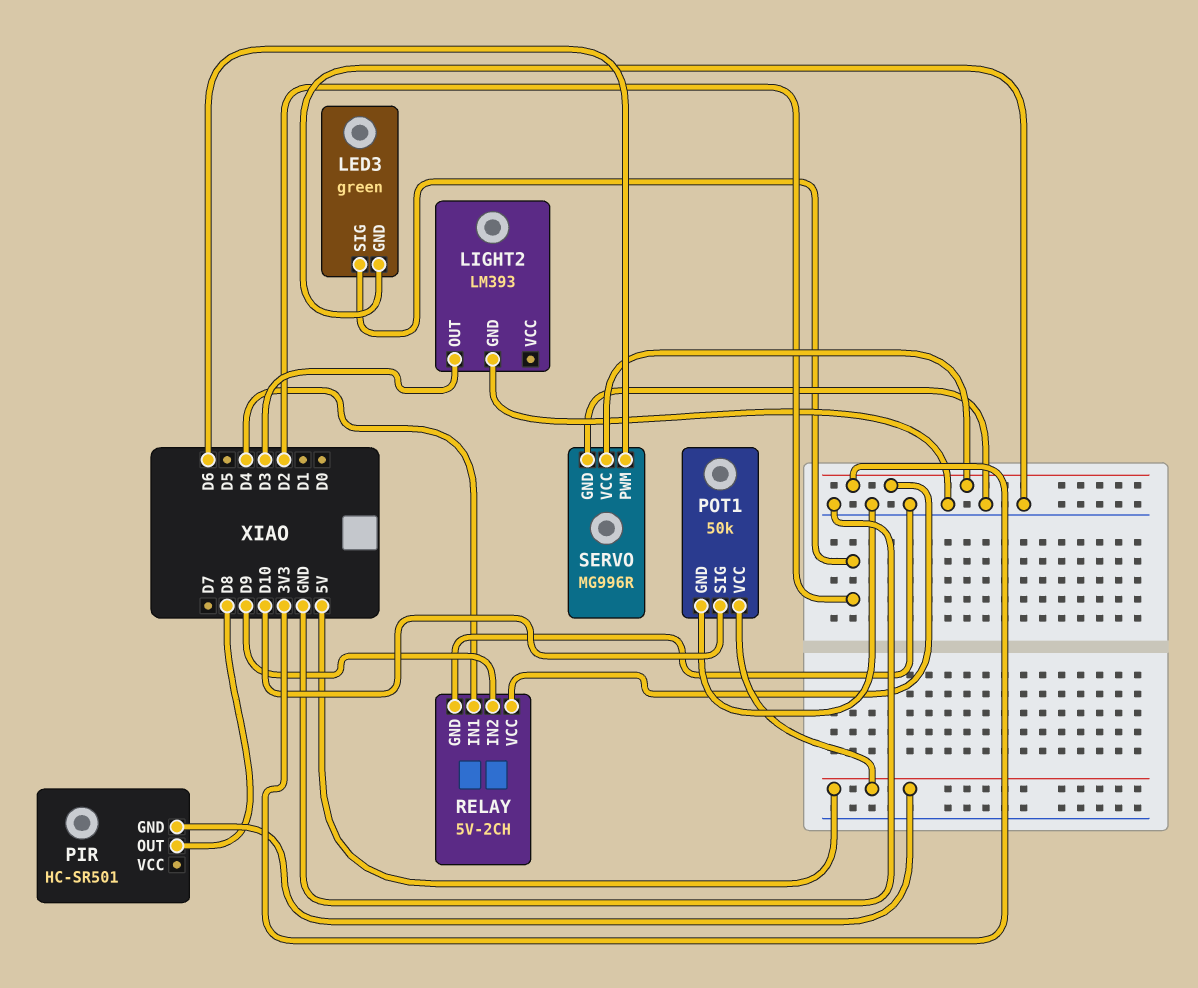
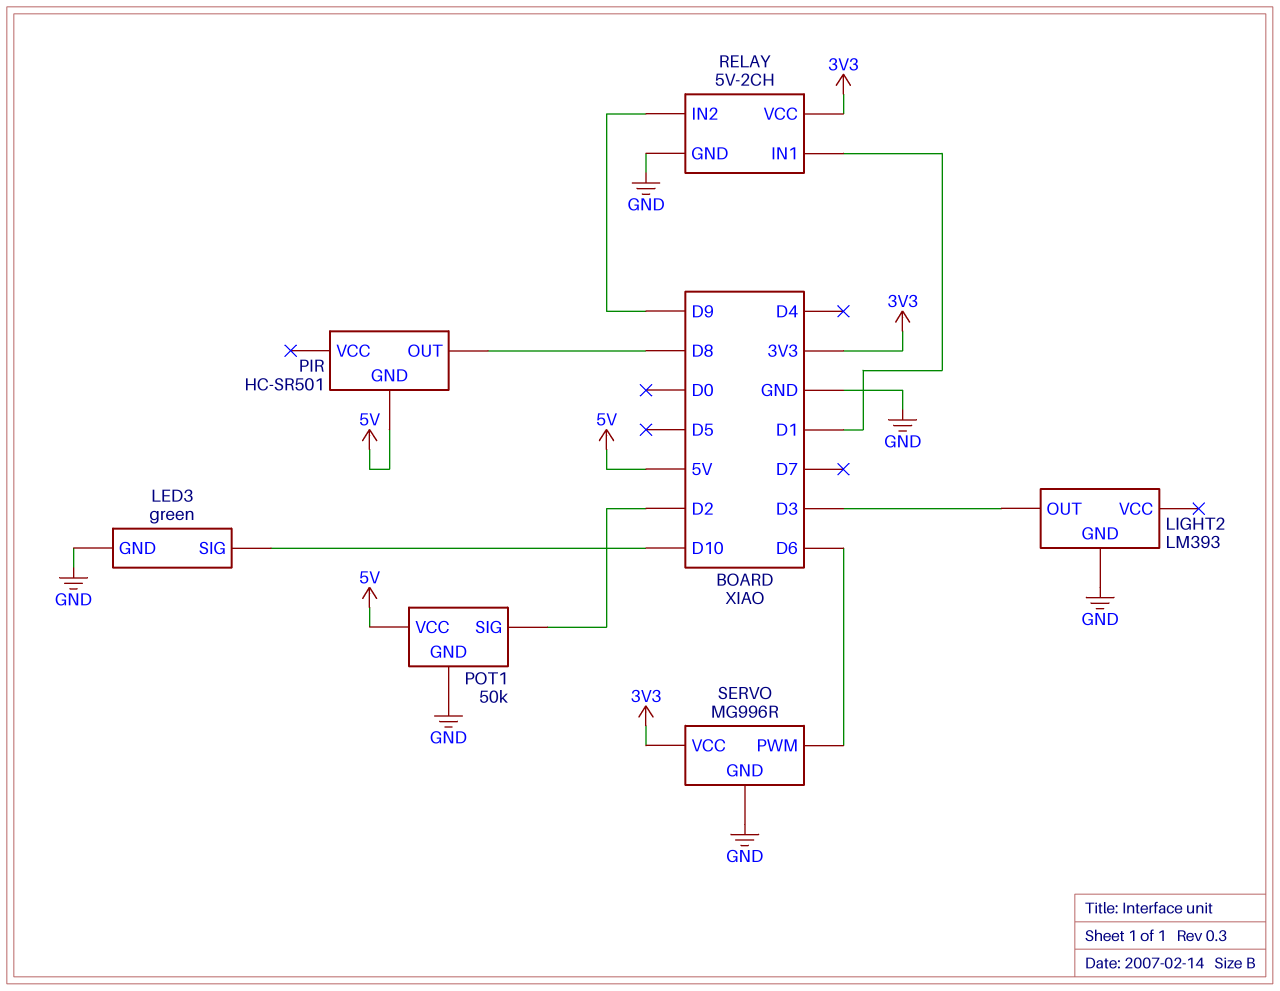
LED3 pin SIG: D2 -> D10
POT1 pin SIG: D10 -> D2
RELAY pin IN1: D4 -> D1

